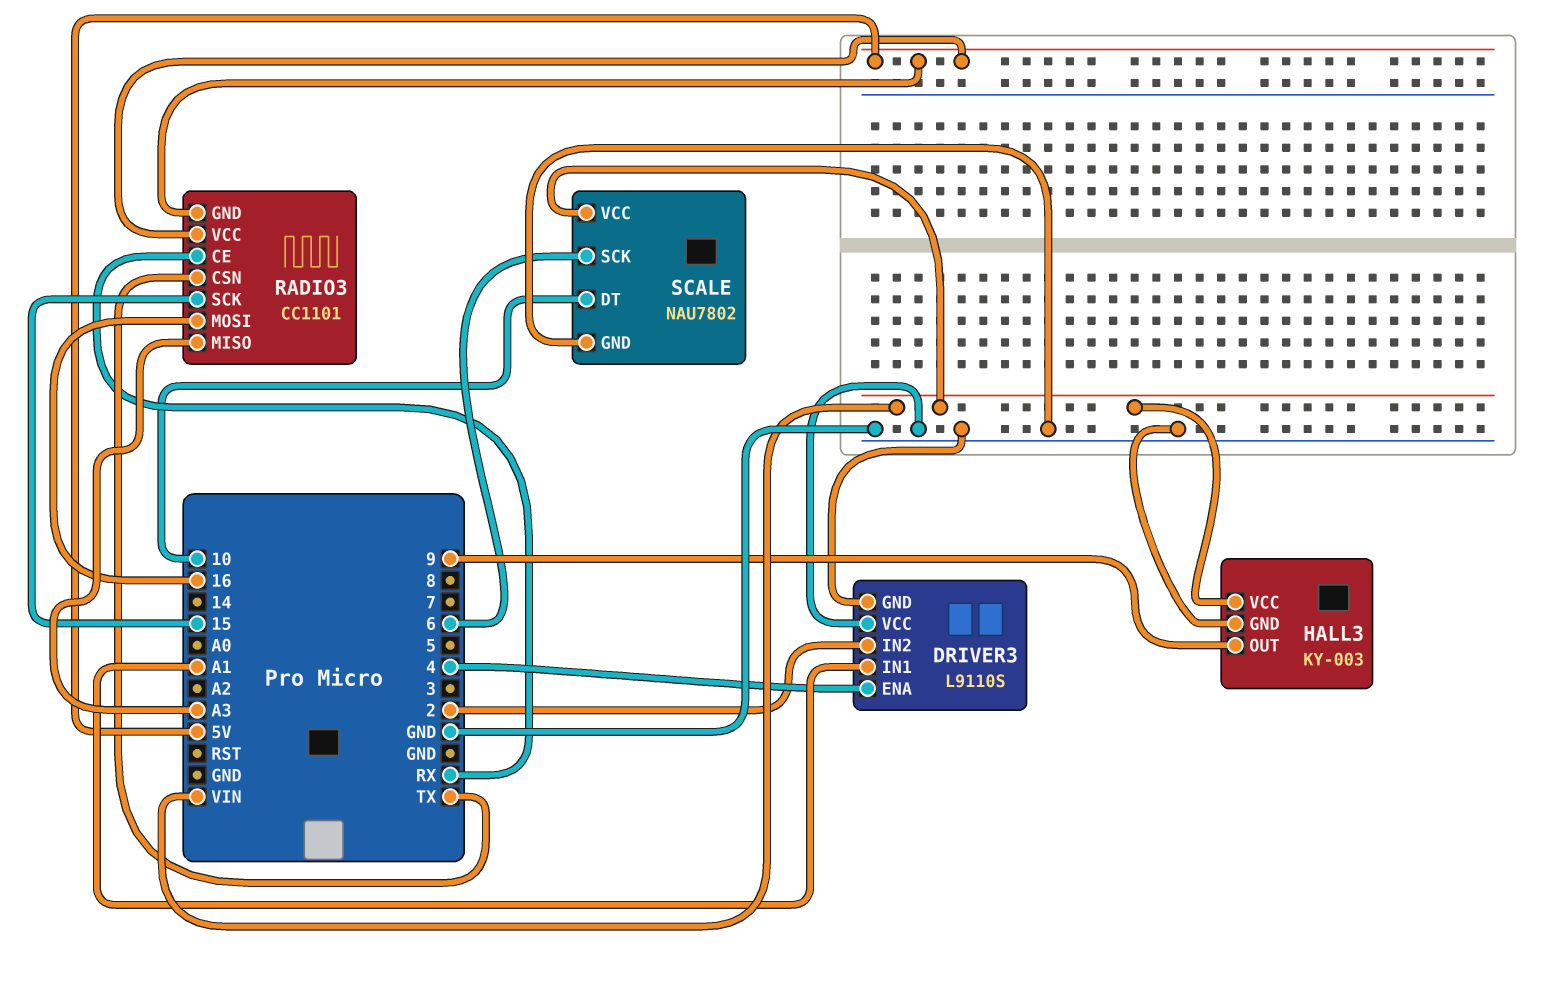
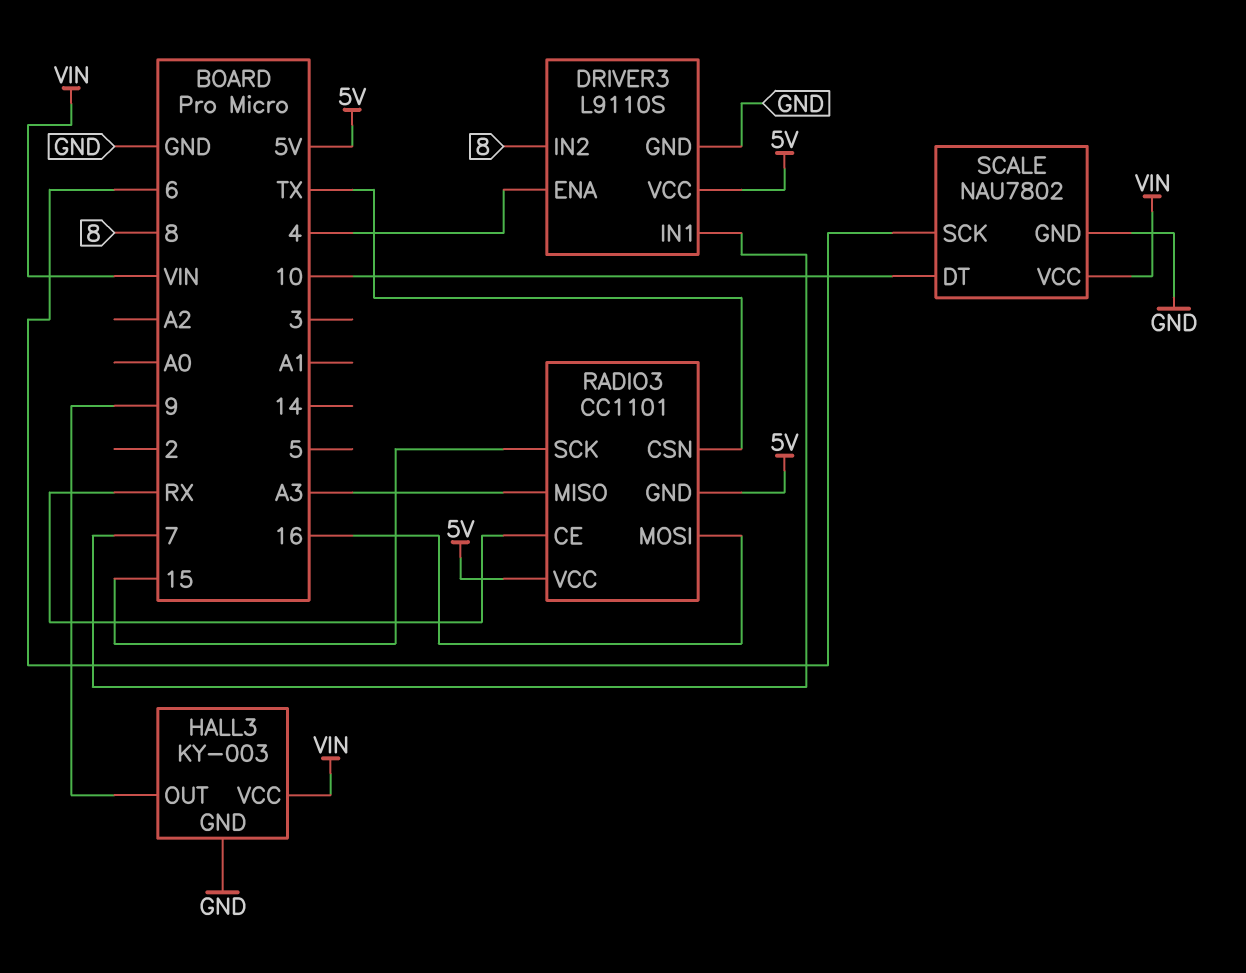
DRIVER3 pin IN1: A1 -> 7
DRIVER3 pin IN2: 2 -> 8
DRIVER3 pin VCC: GND -> 5V

